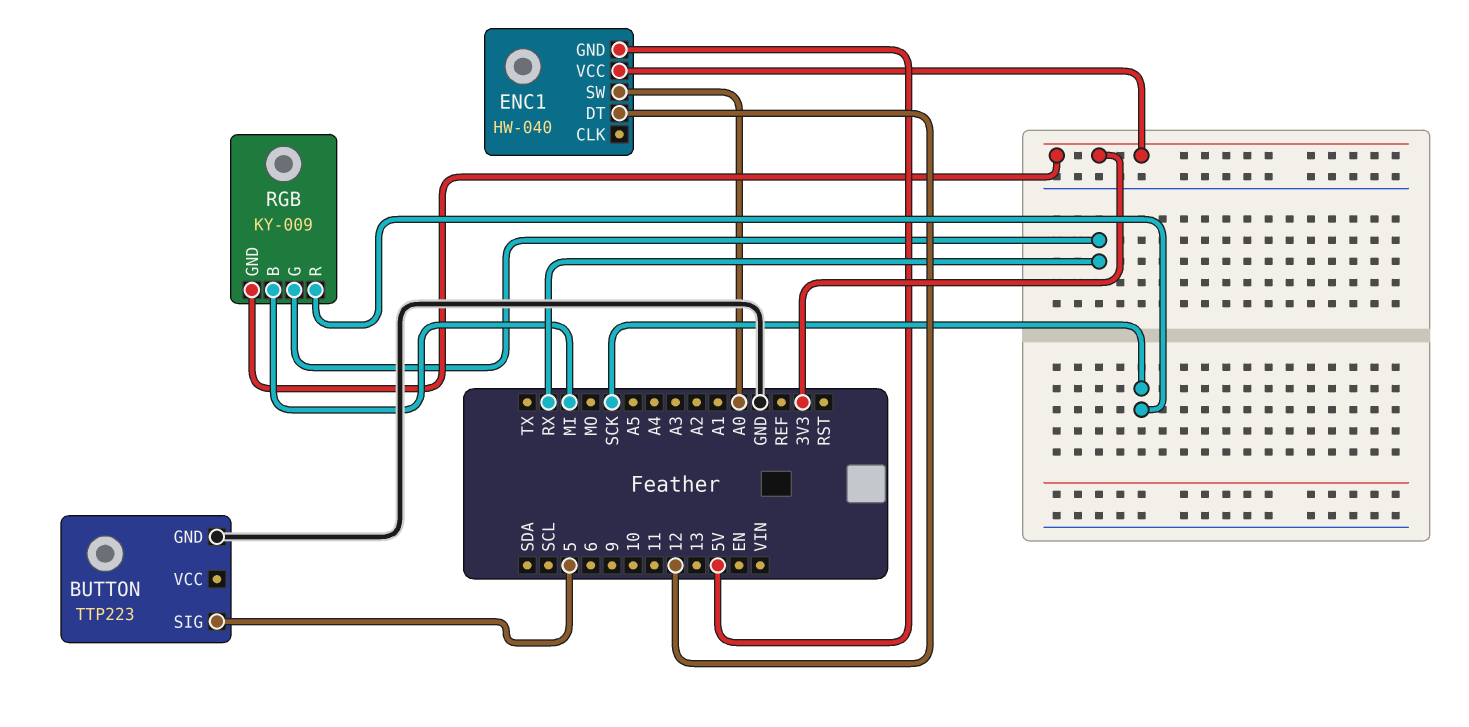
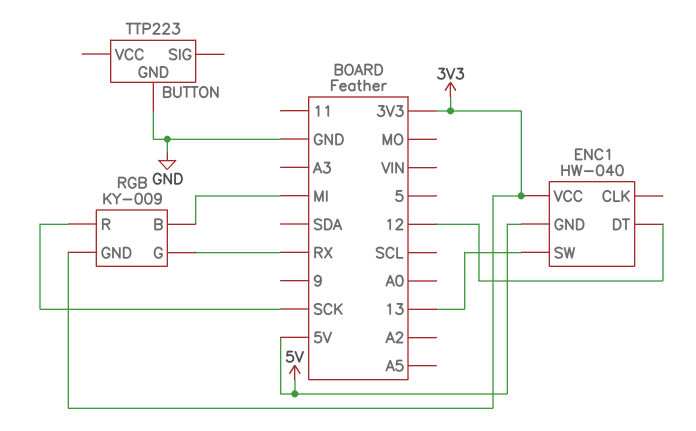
BUTTON pin SIG: 5 -> none
ENC1 pin SW: A0 -> 13

